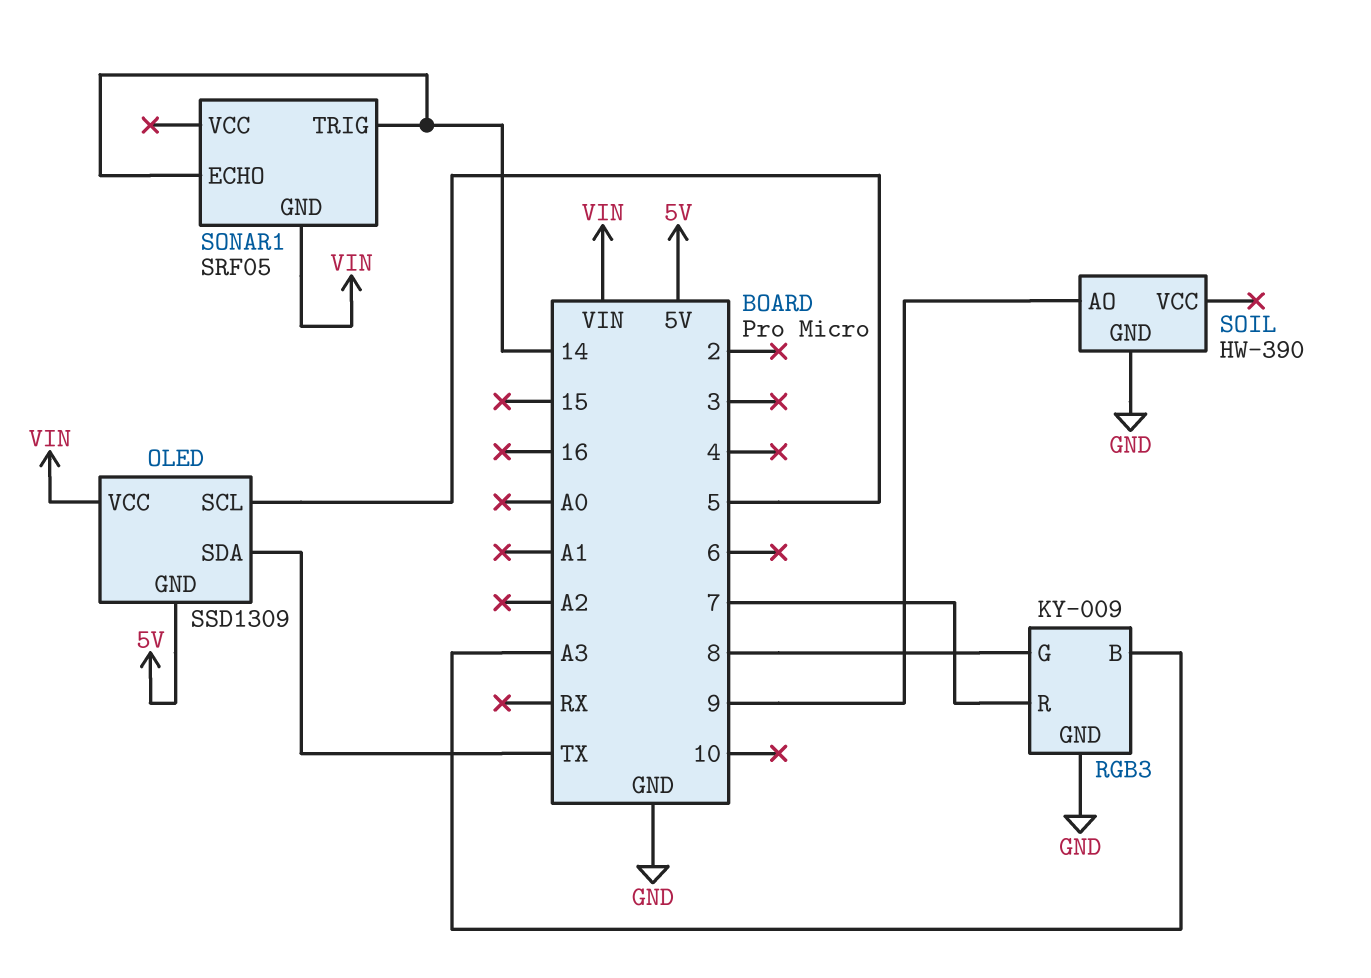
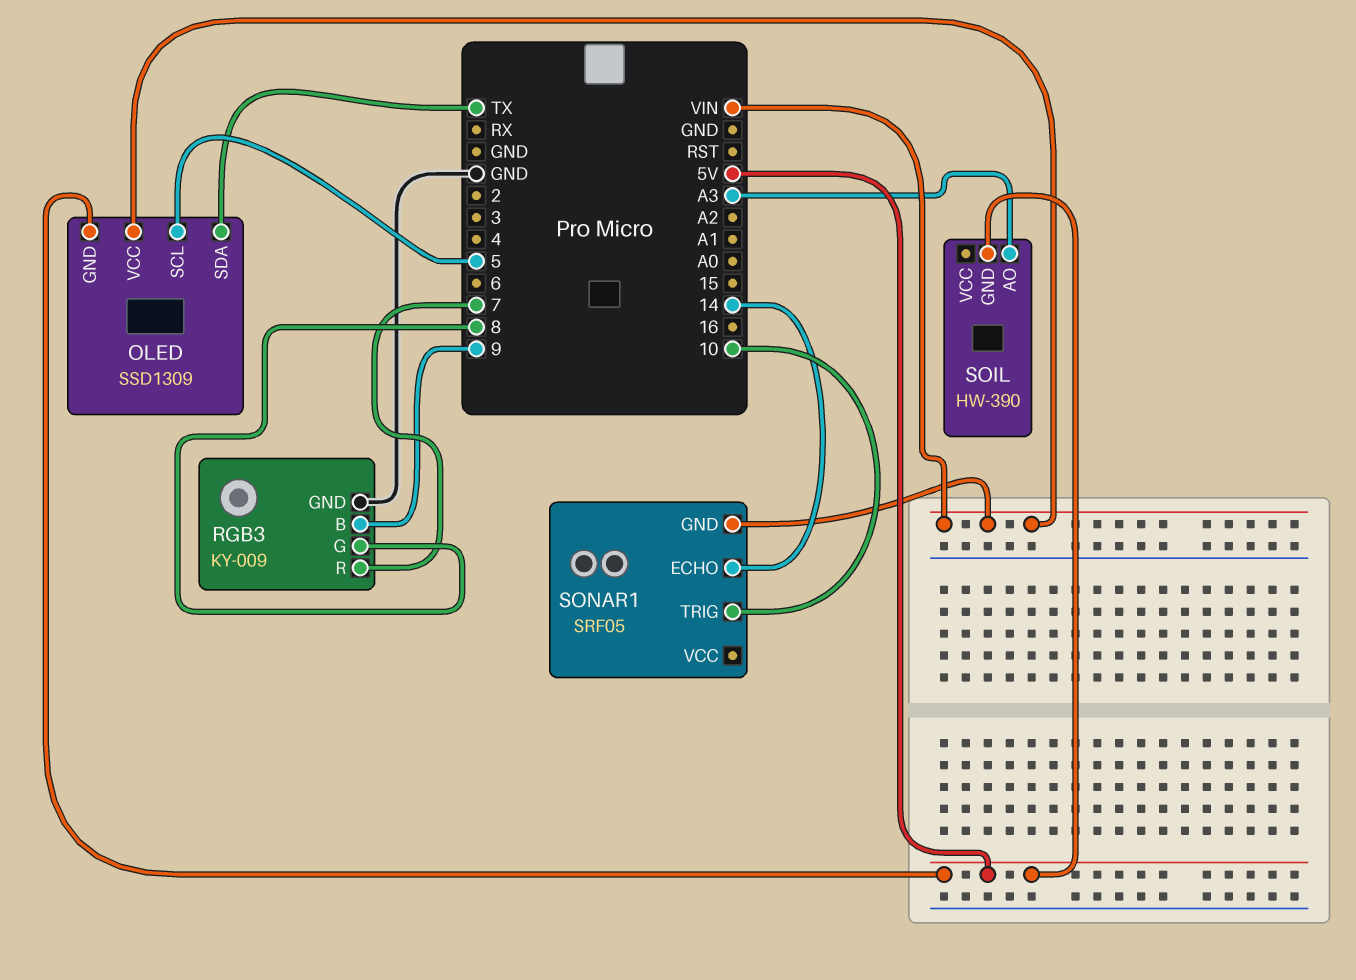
RGB3 pin B: A3 -> 9
SOIL pin AO: 9 -> A3
SOIL pin GND: GND -> 5V
SONAR1 pin TRIG: 14 -> 10

